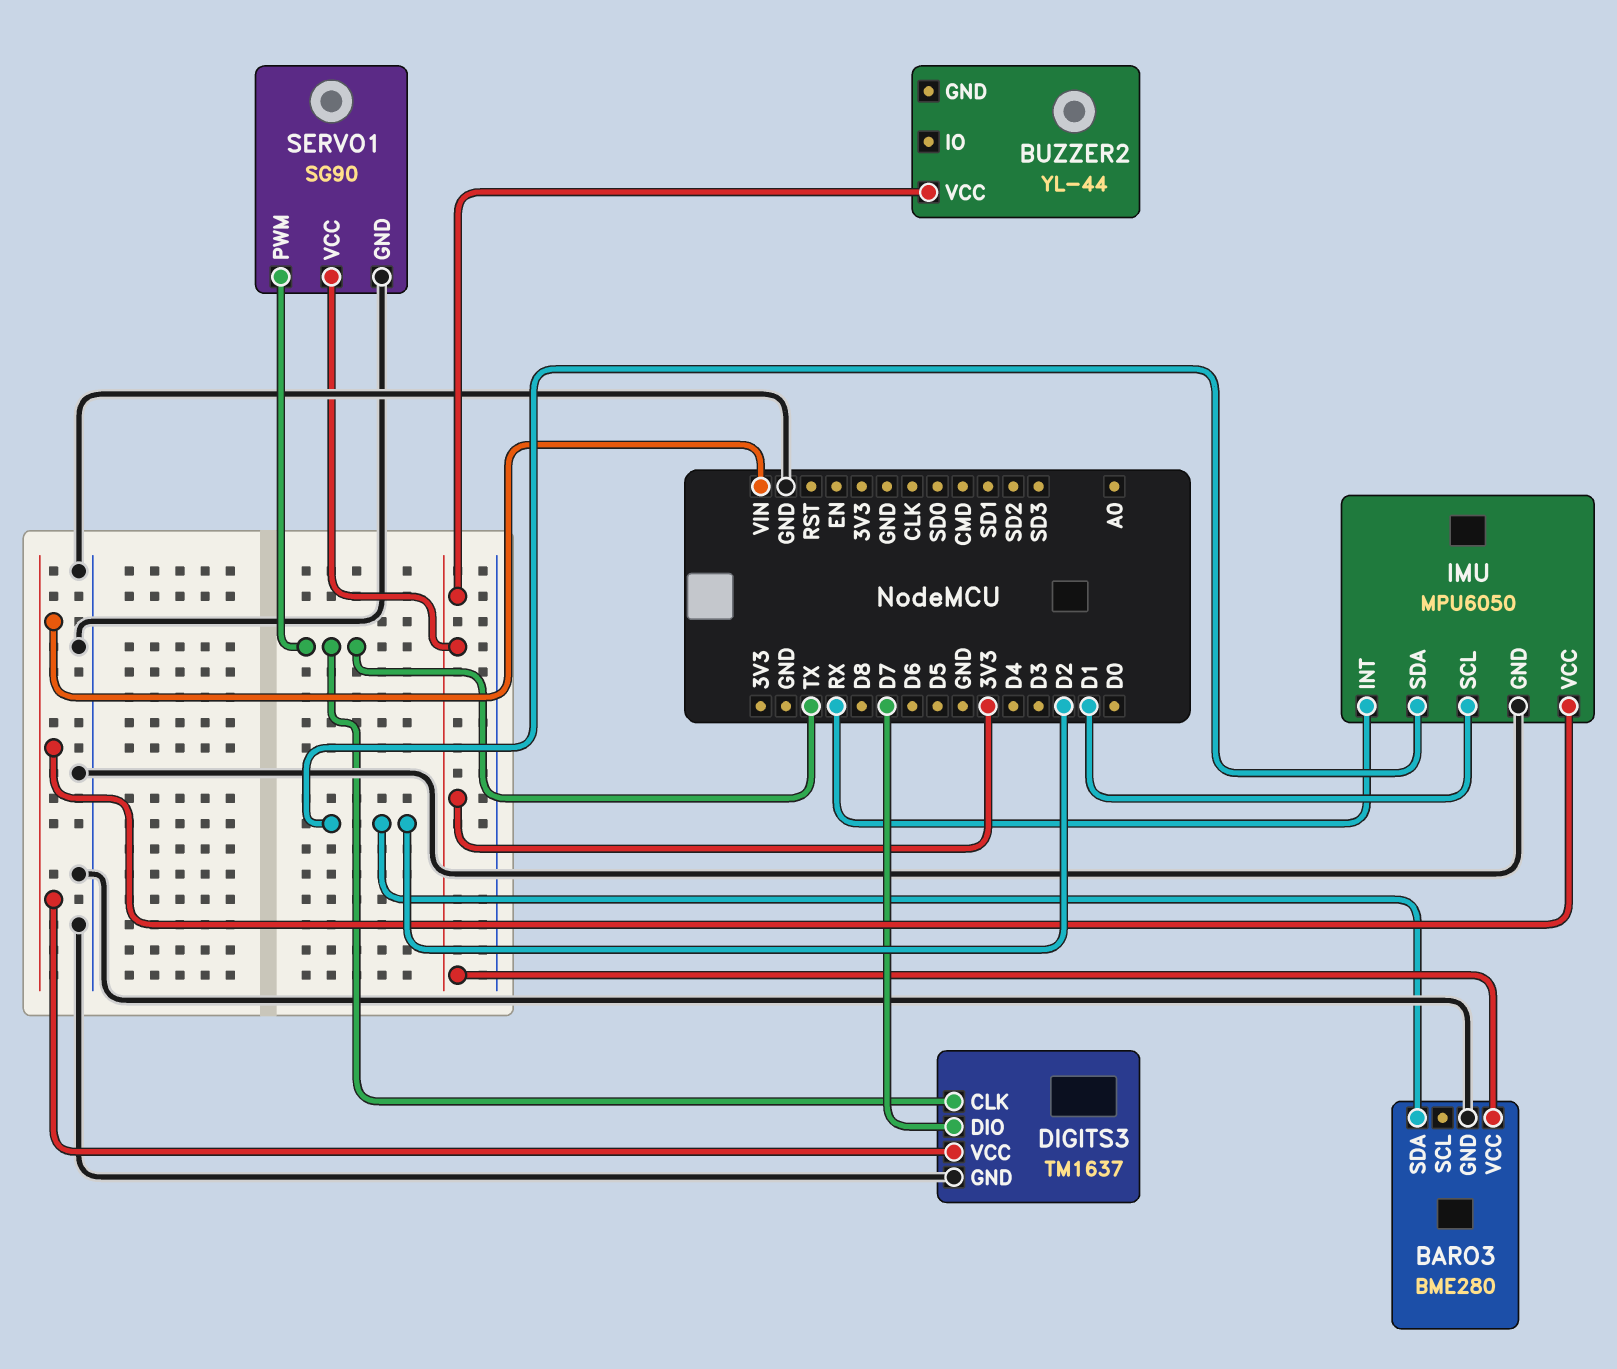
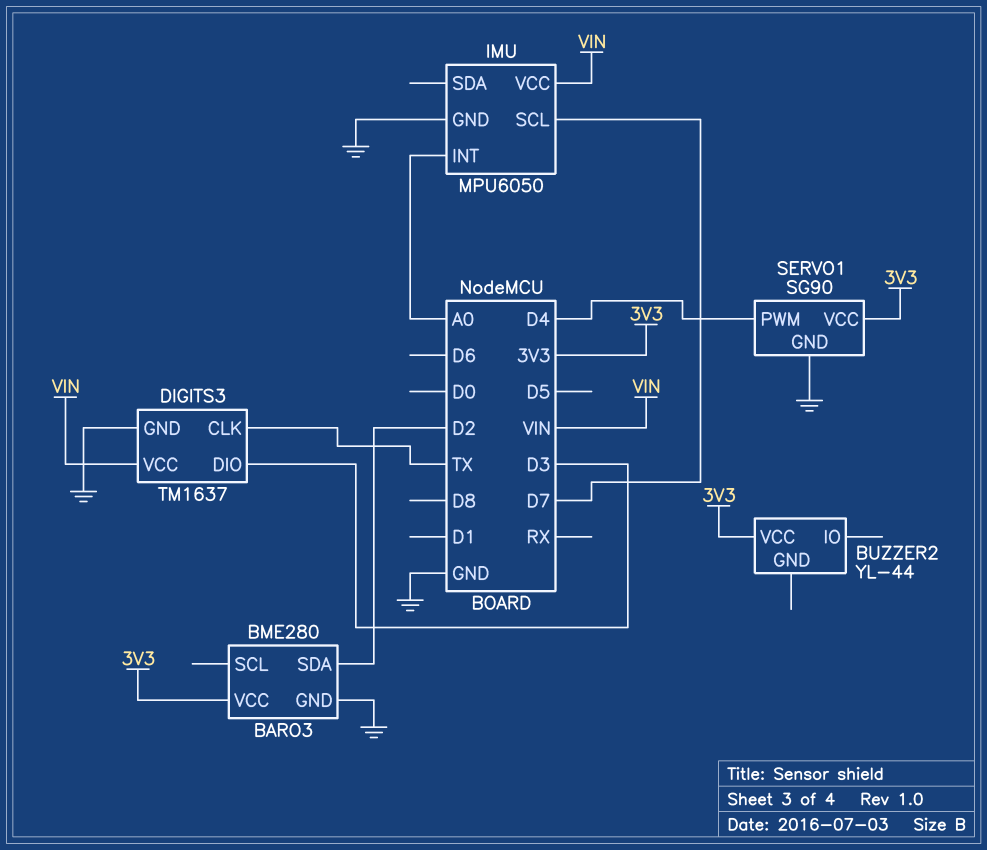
DIGITS3 pin DIO: D7 -> D3
IMU pin INT: RX -> A0
IMU pin SCL: D1 -> D7
IMU pin SDA: D2 -> none
SERVO1 pin PWM: TX -> D4

